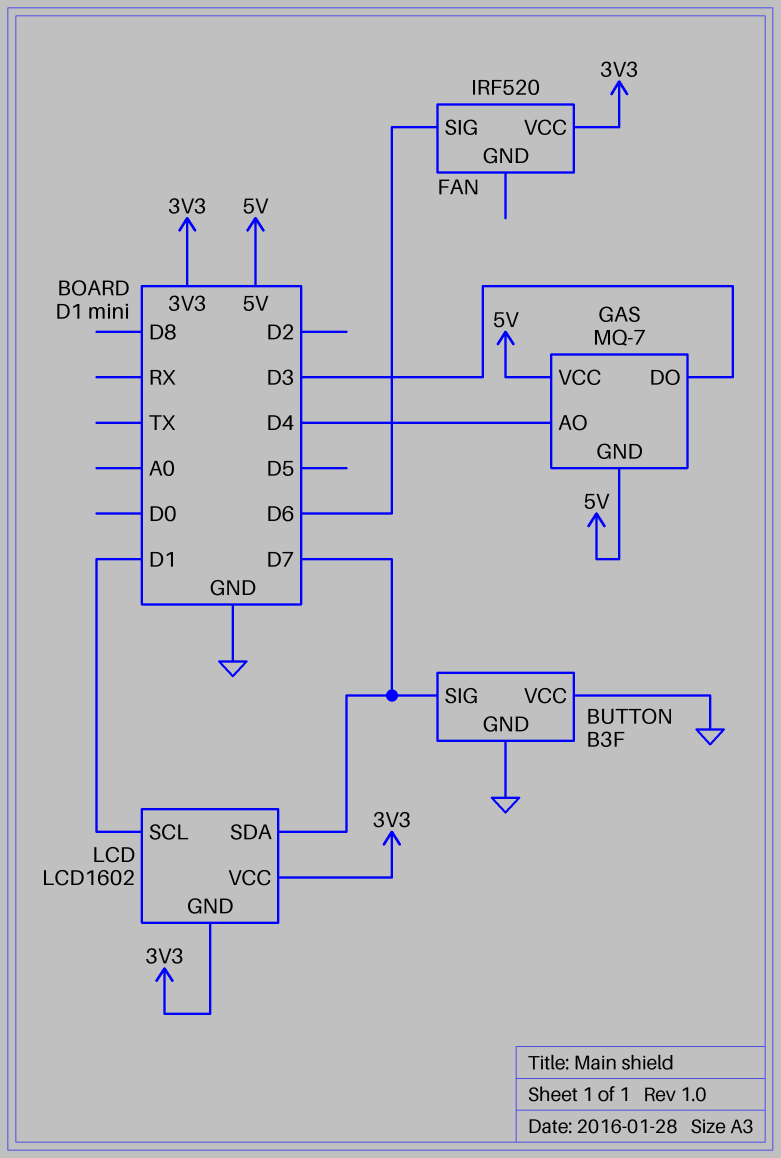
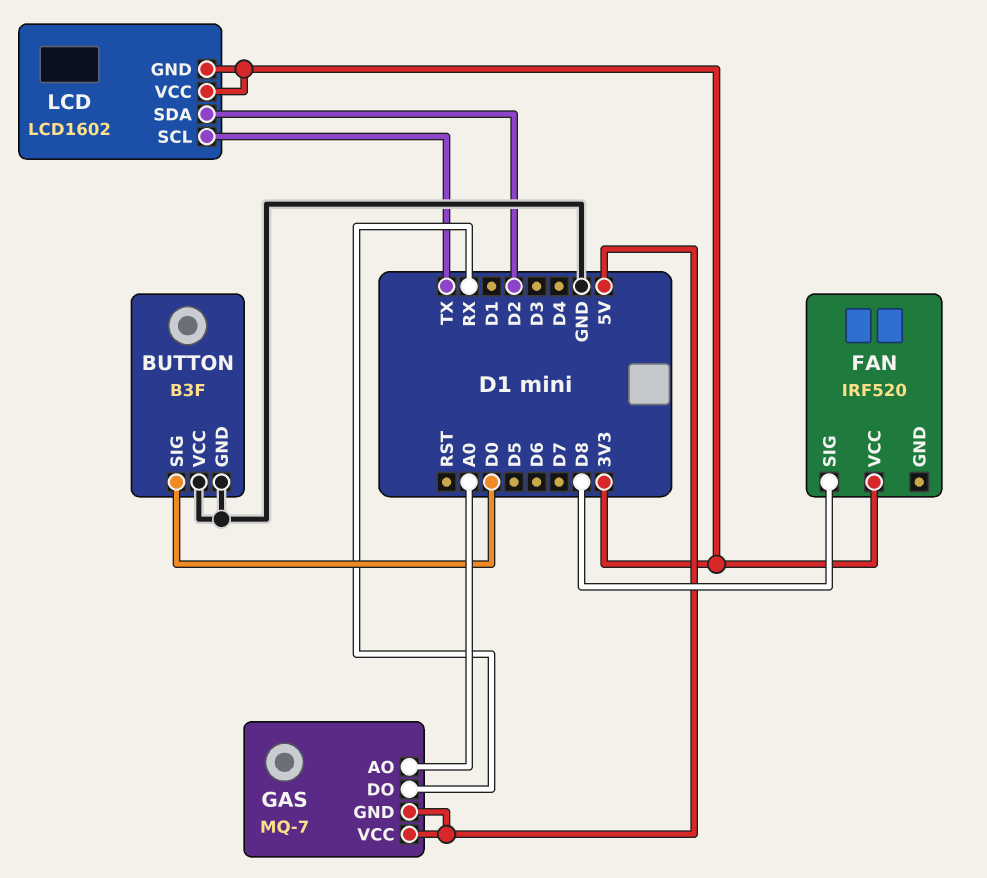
BUTTON pin SIG: D7 -> D0
FAN pin SIG: D6 -> D8
GAS pin AO: D4 -> A0
GAS pin DO: D3 -> RX
LCD pin SCL: D1 -> TX
LCD pin SDA: D7 -> D2

